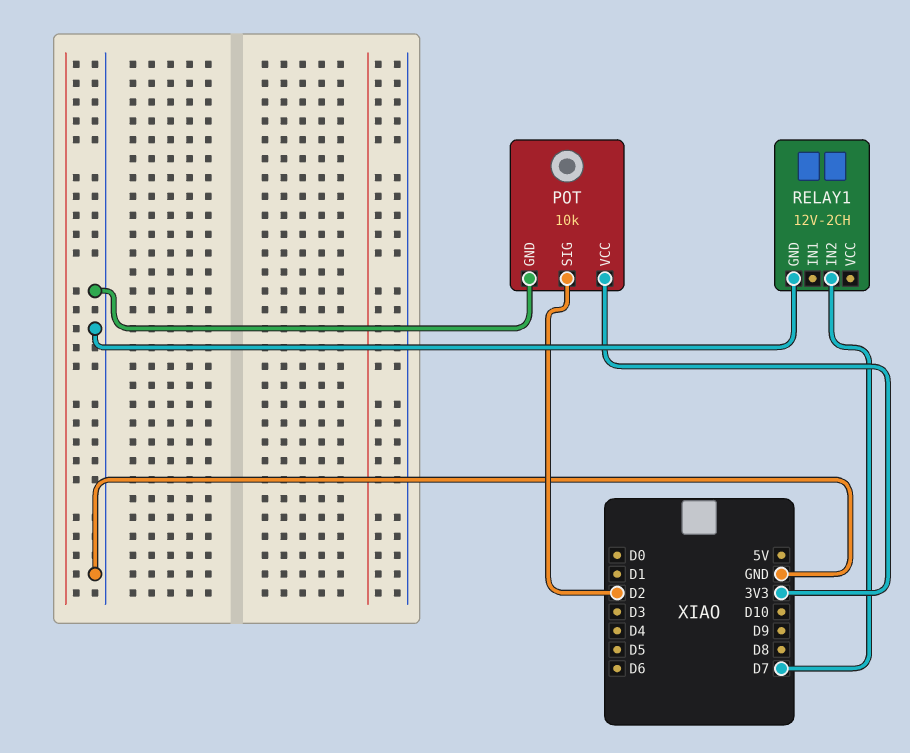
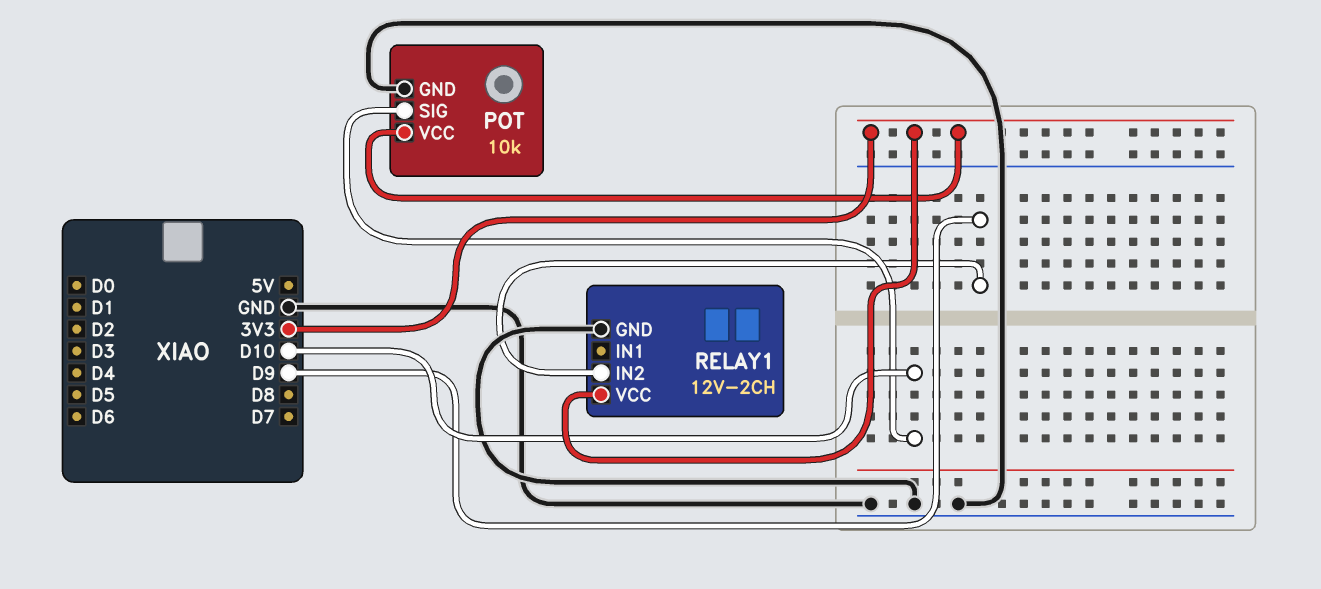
POT pin SIG: D2 -> D10
RELAY1 pin IN2: D7 -> D9
RELAY1 pin VCC: none -> 3V3

